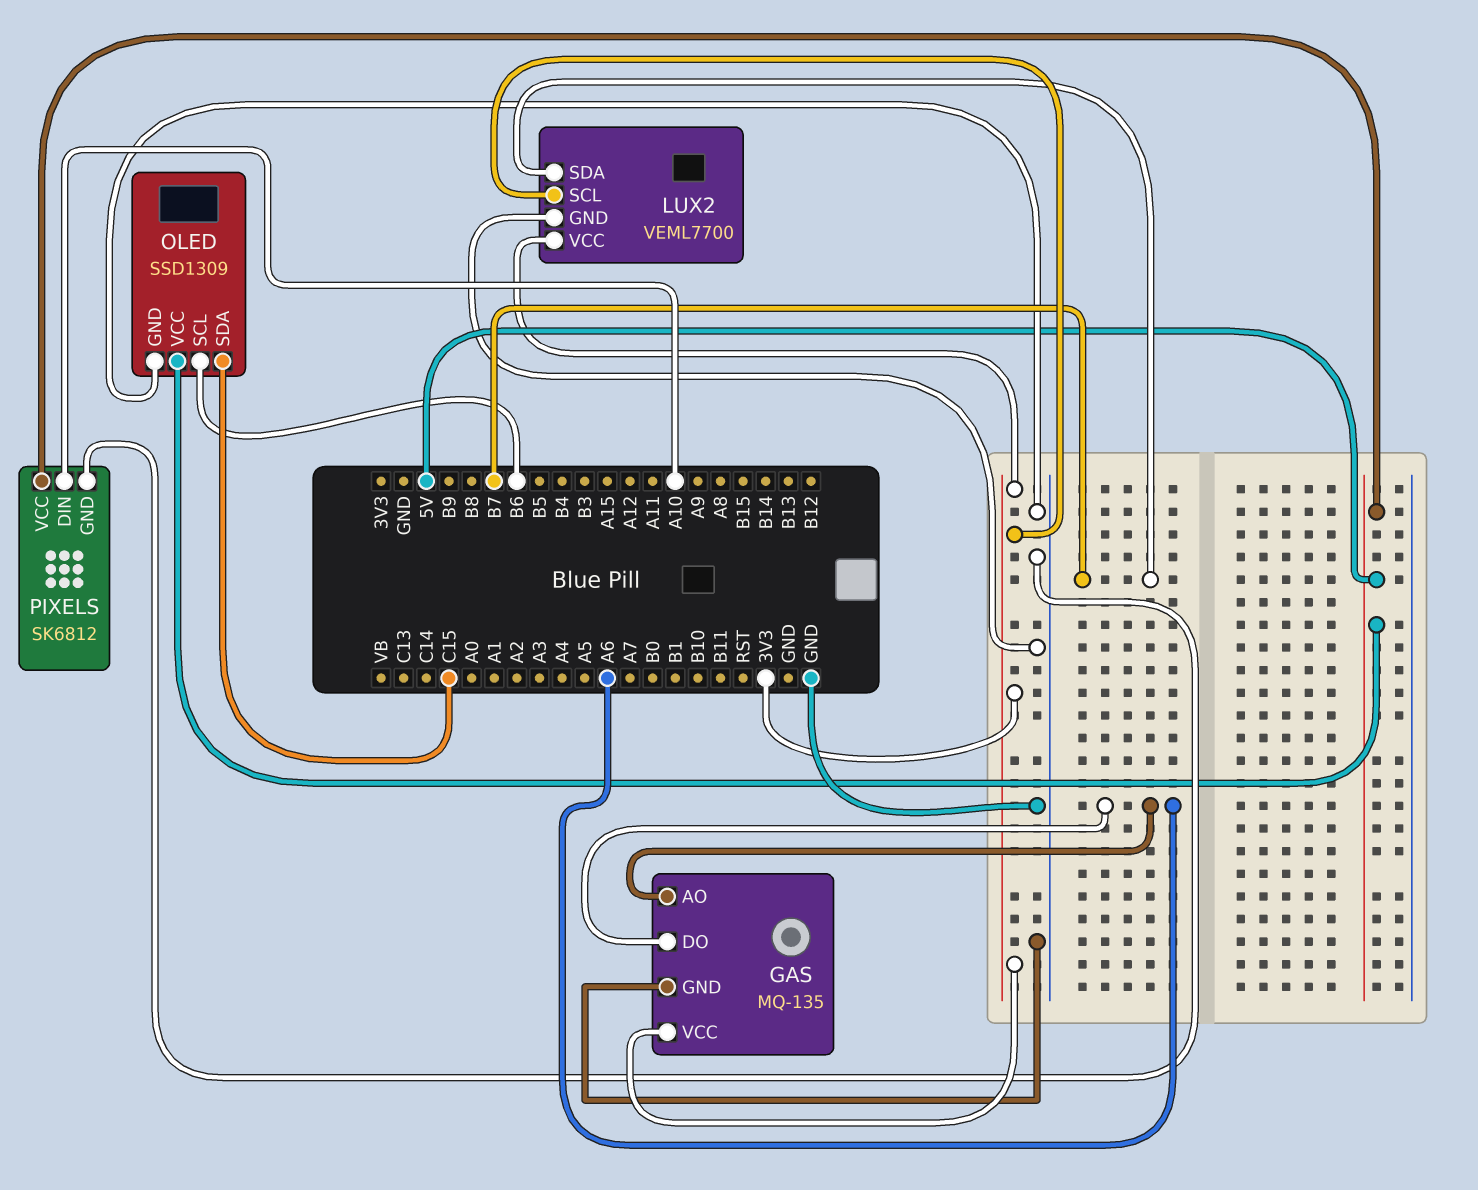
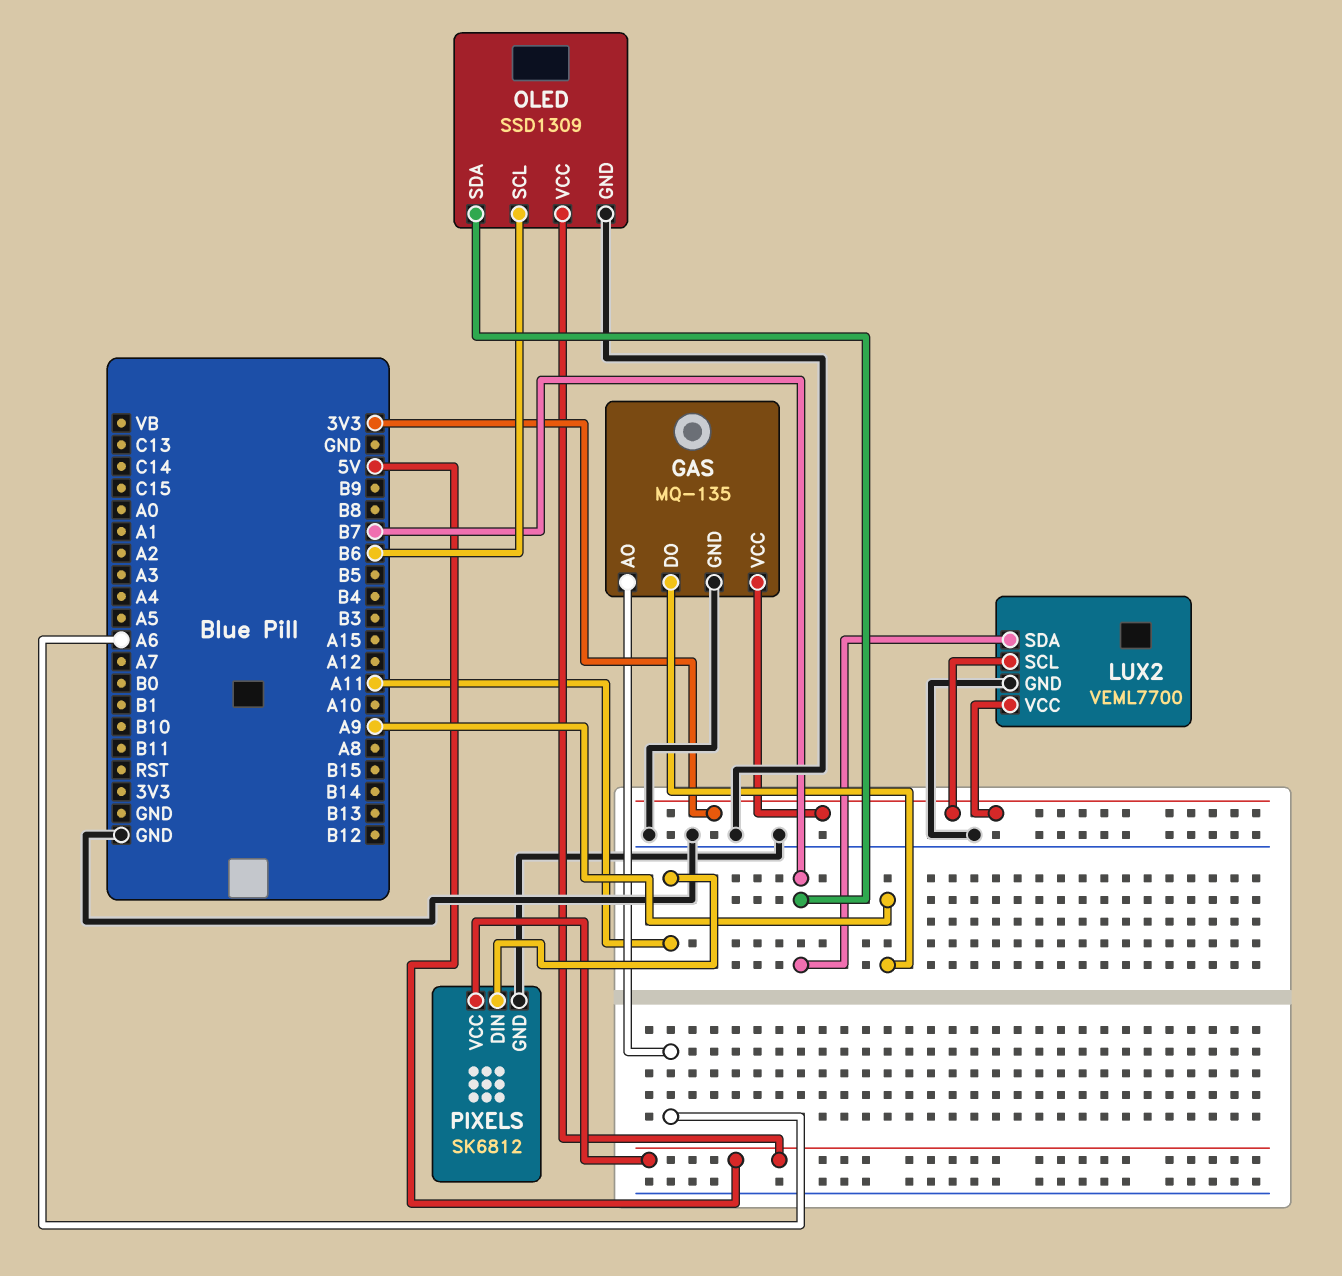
GAS pin DO: A6 -> A9
OLED pin SDA: C15 -> B7
PIXELS pin DIN: A10 -> A11

